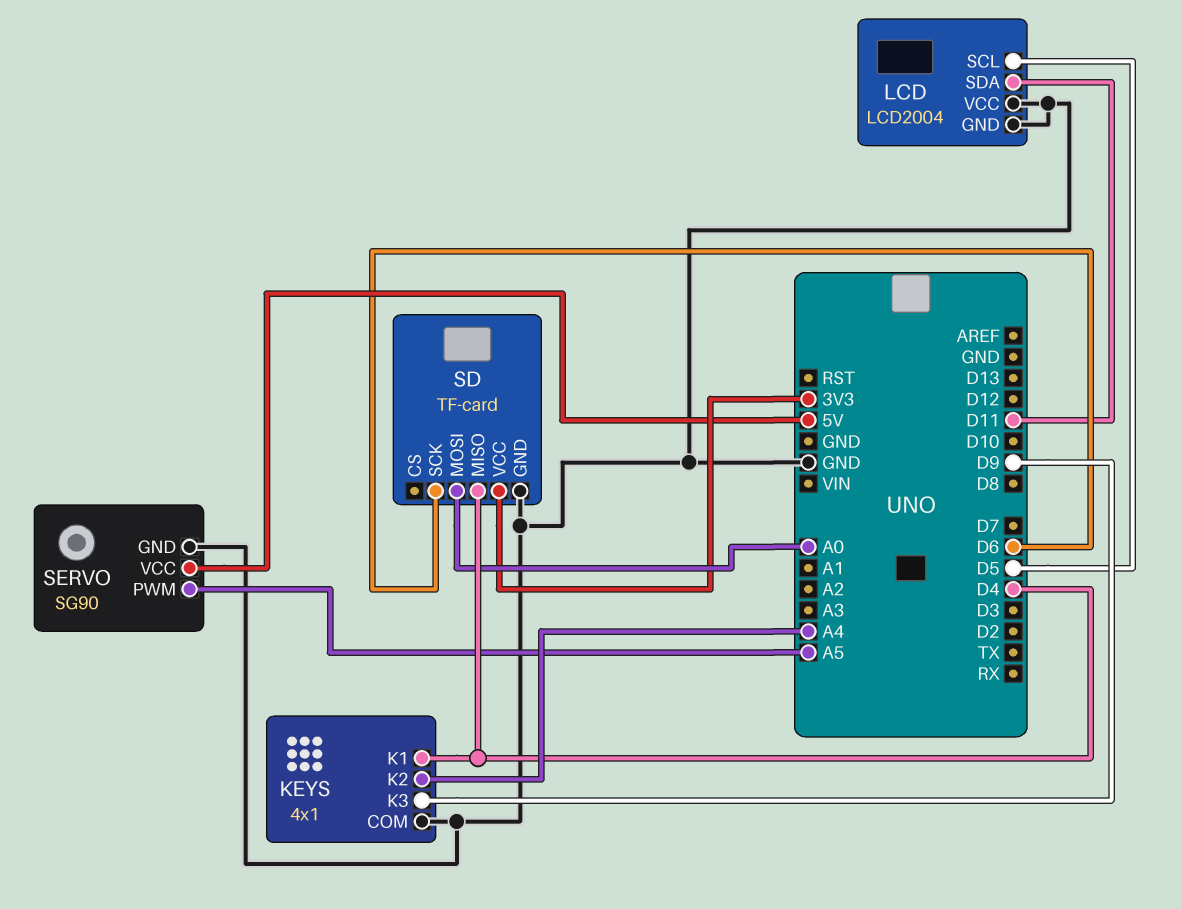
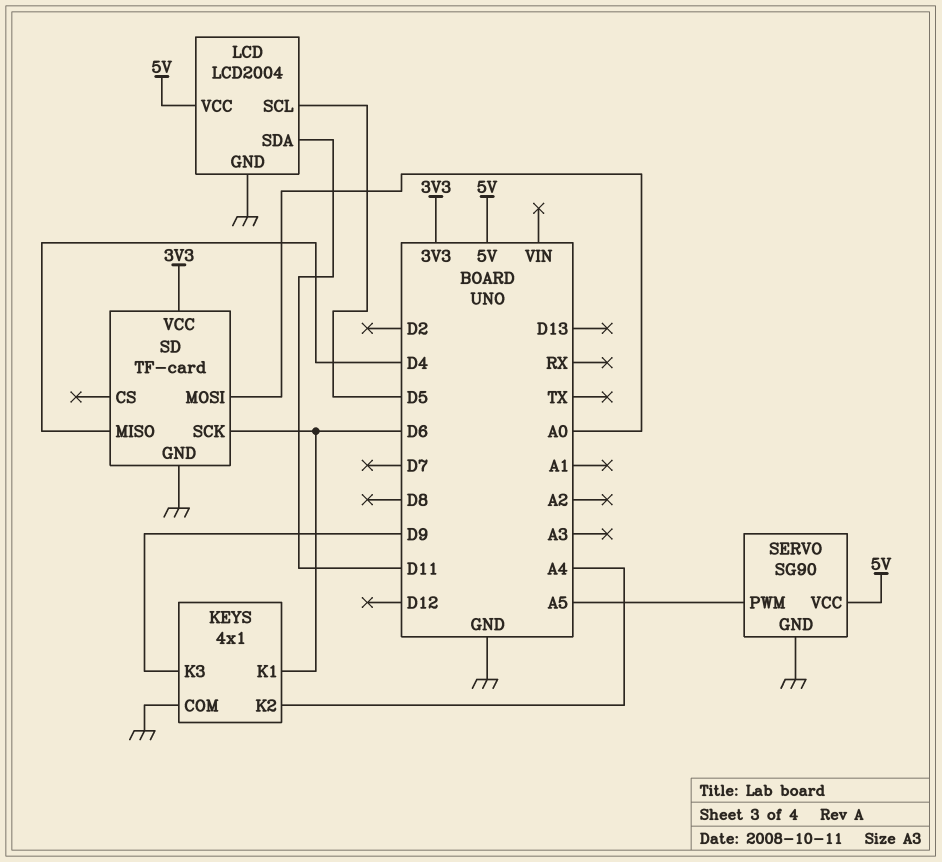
KEYS pin K1: D4 -> D6
LCD pin VCC: GND -> 5V

